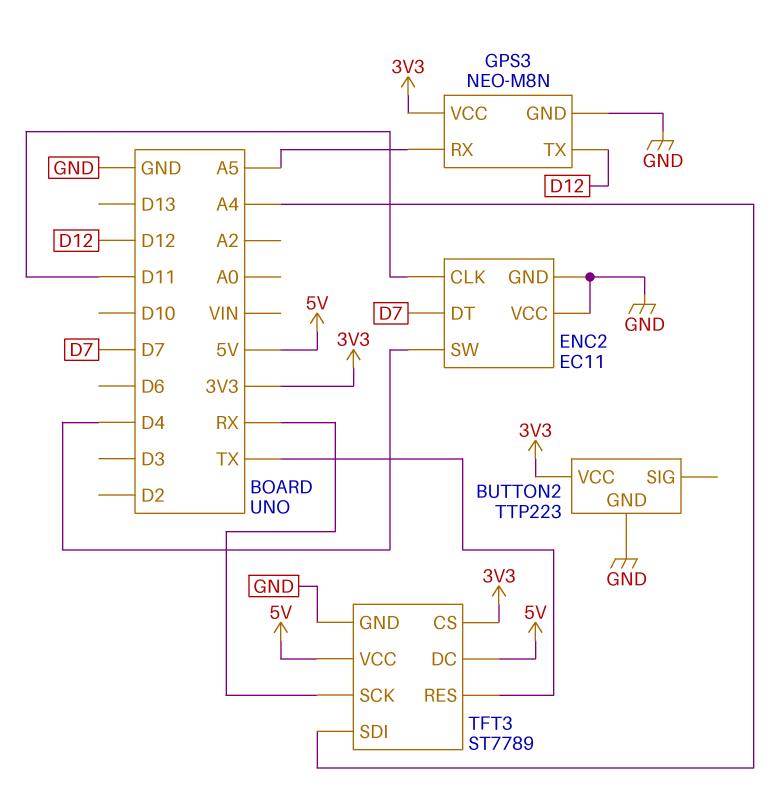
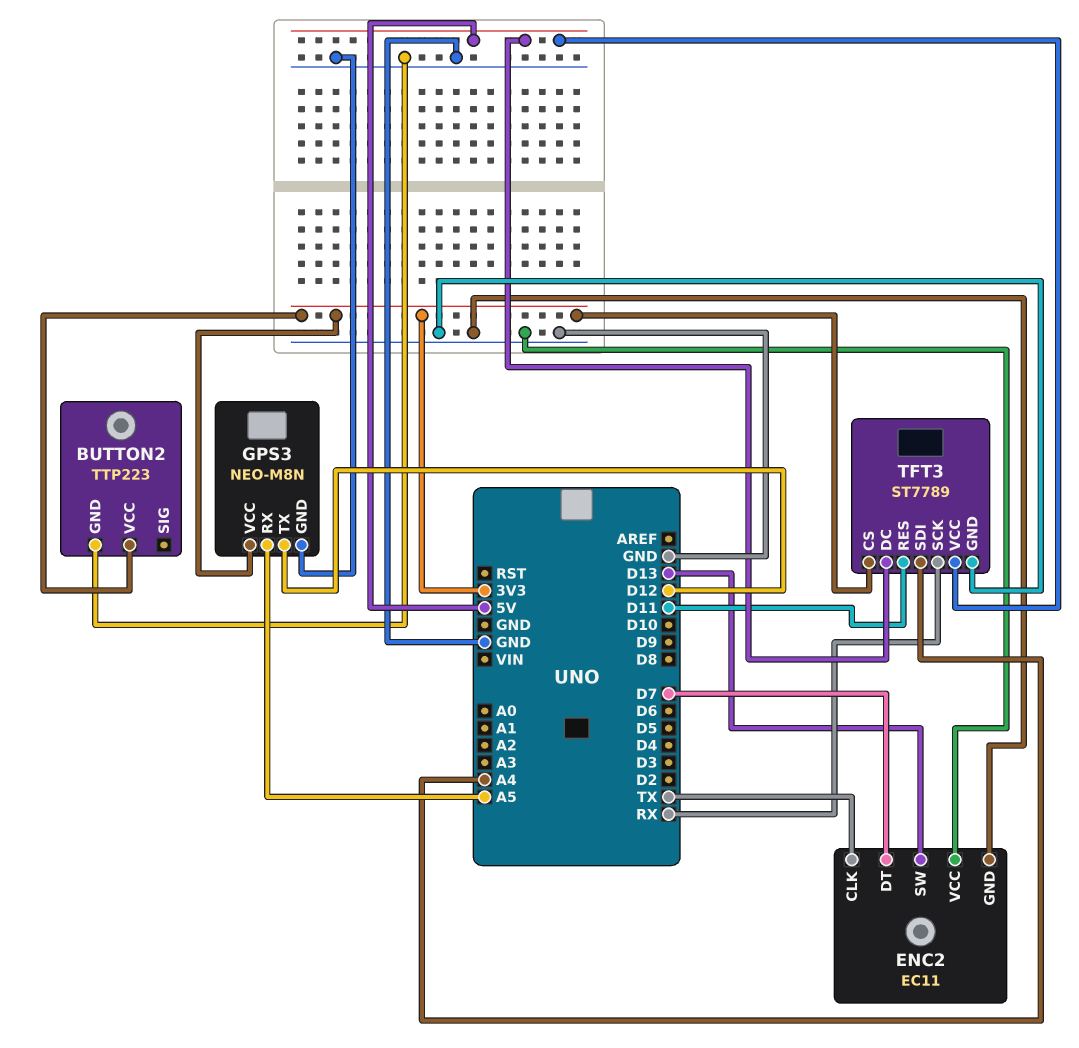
ENC2 pin CLK: D11 -> TX
ENC2 pin SW: D4 -> D13
TFT3 pin RES: TX -> D11

